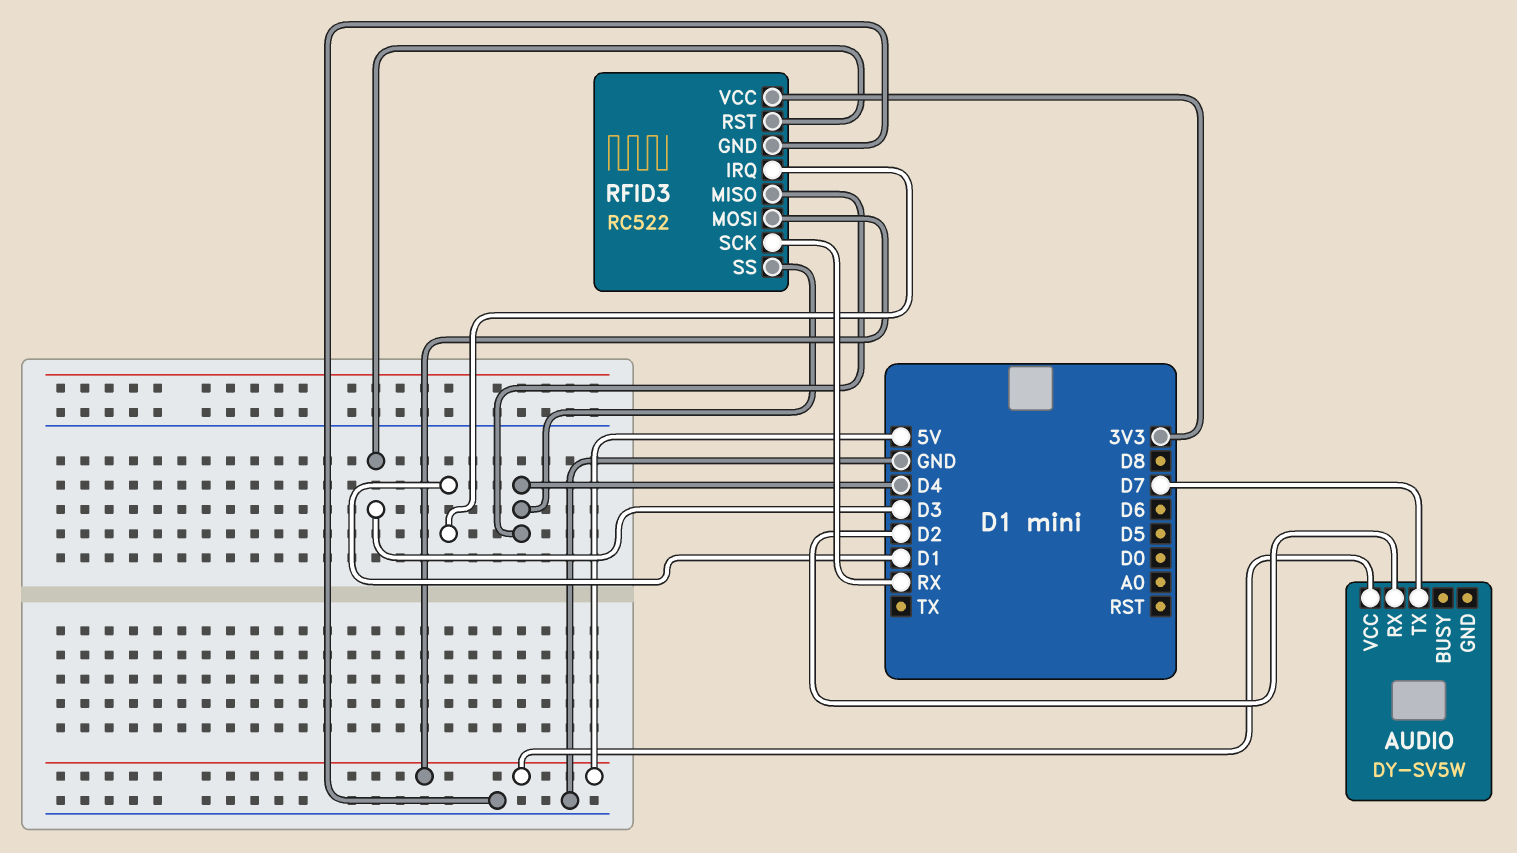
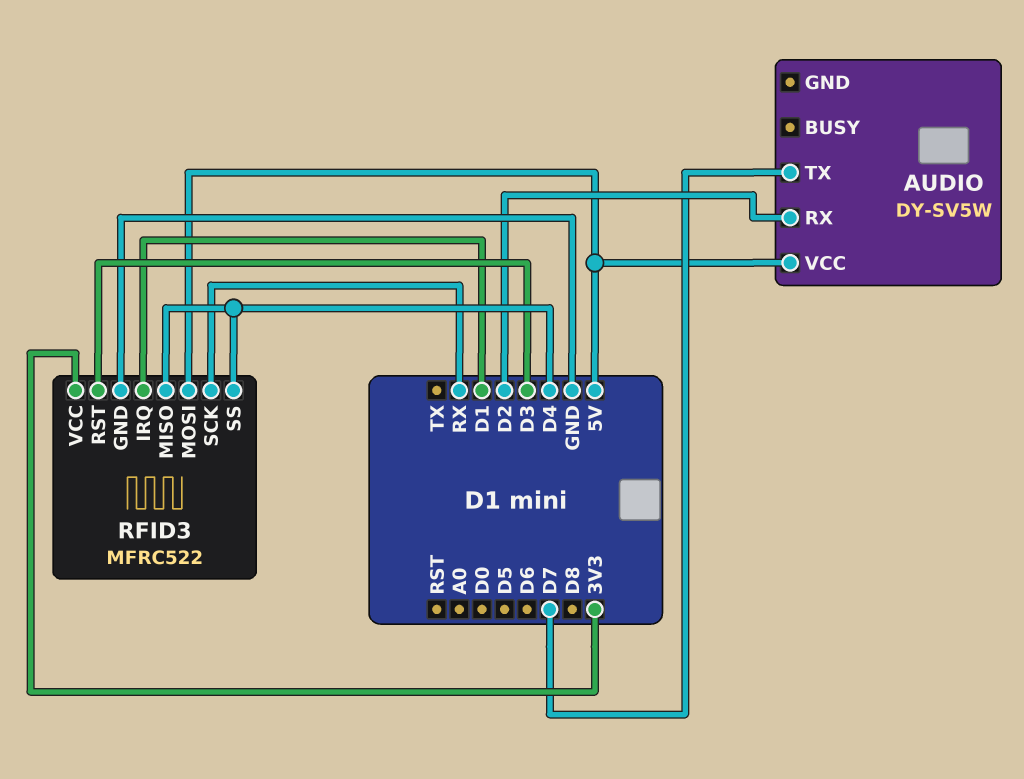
RFID3: RC522 -> MFRC522

